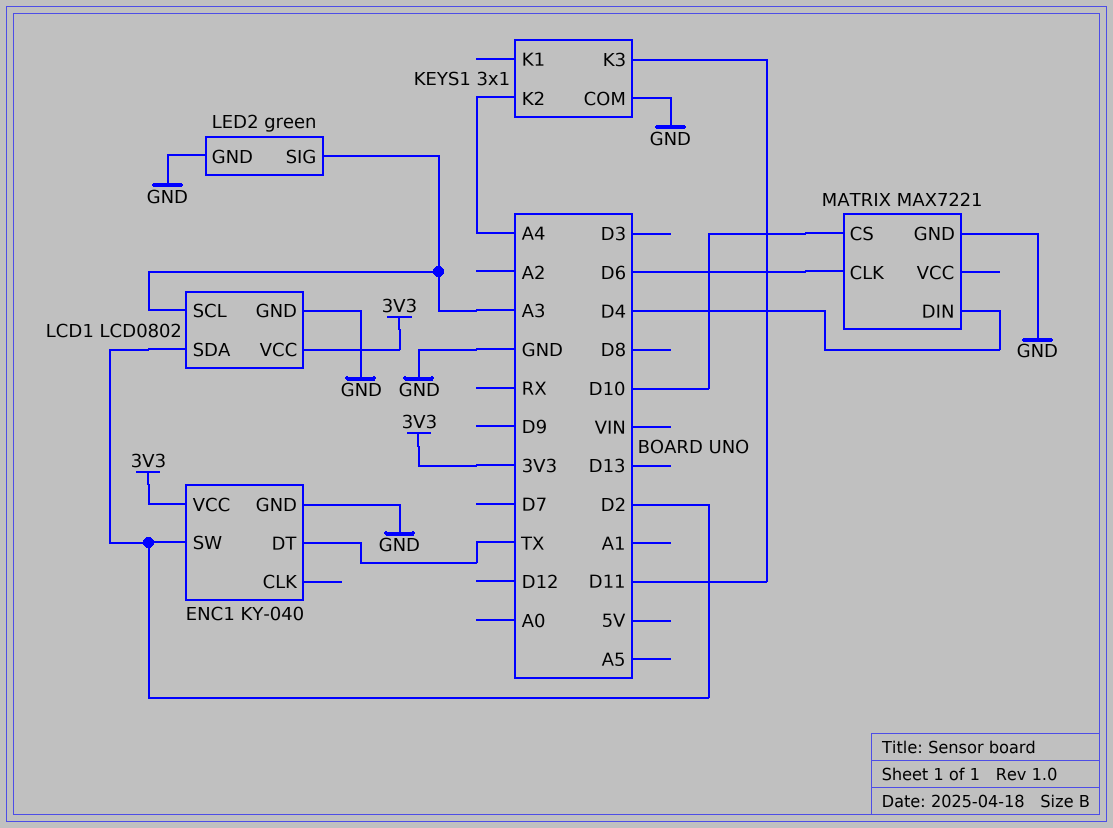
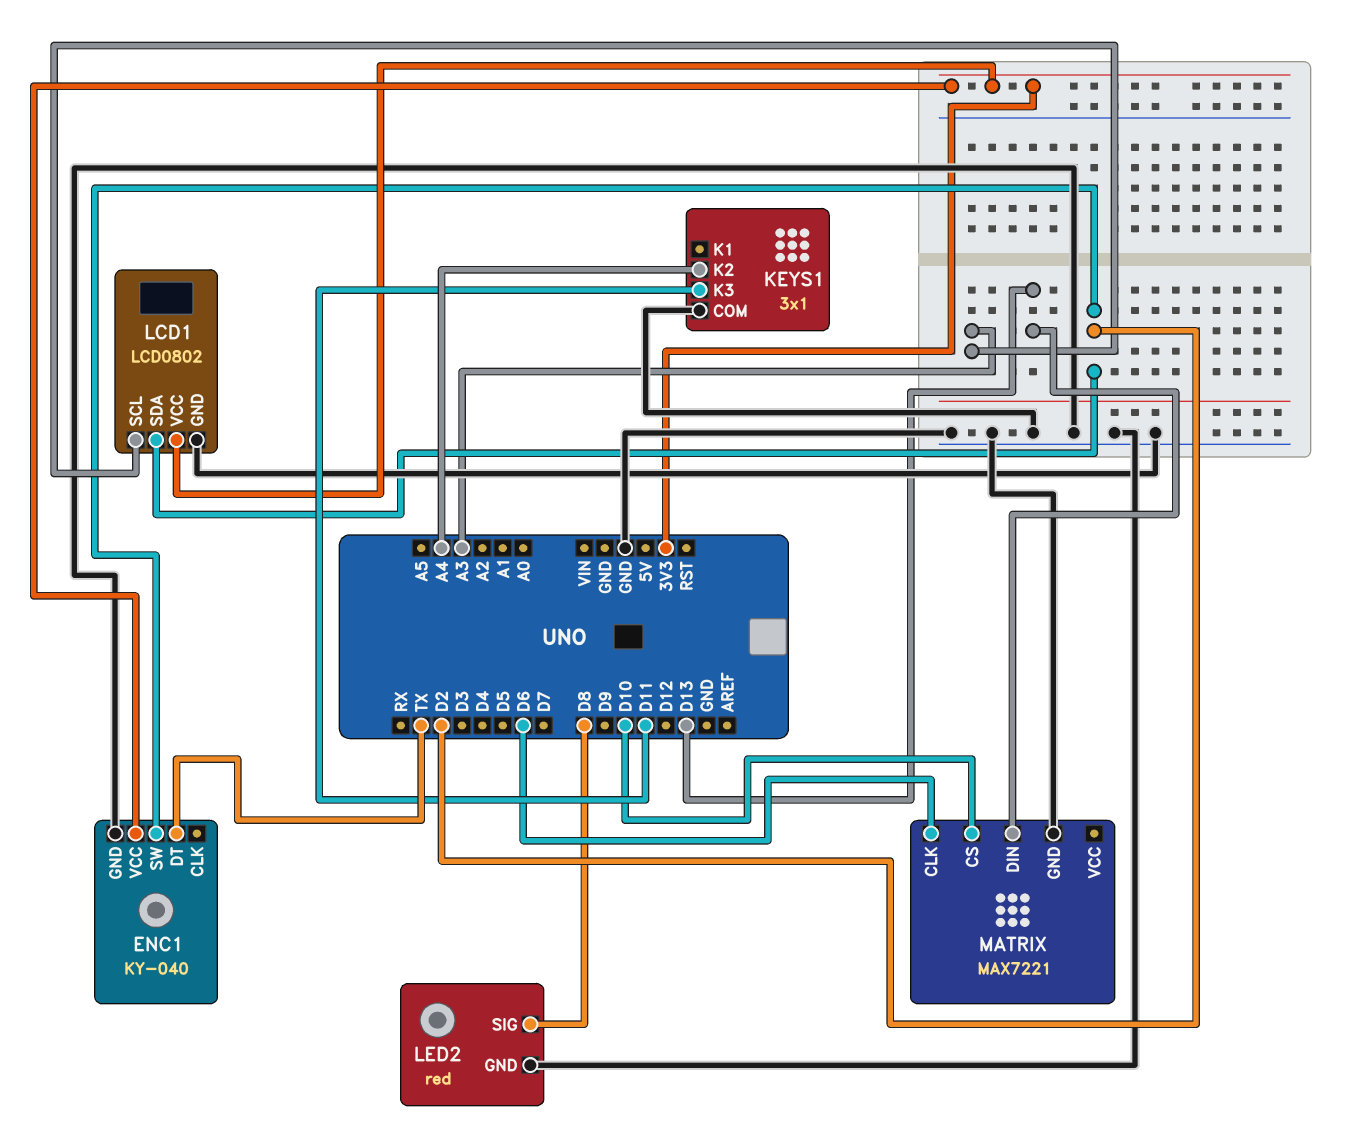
LED2: green -> red
LED2 pin SIG: A3 -> D8
MATRIX pin DIN: D4 -> D13

